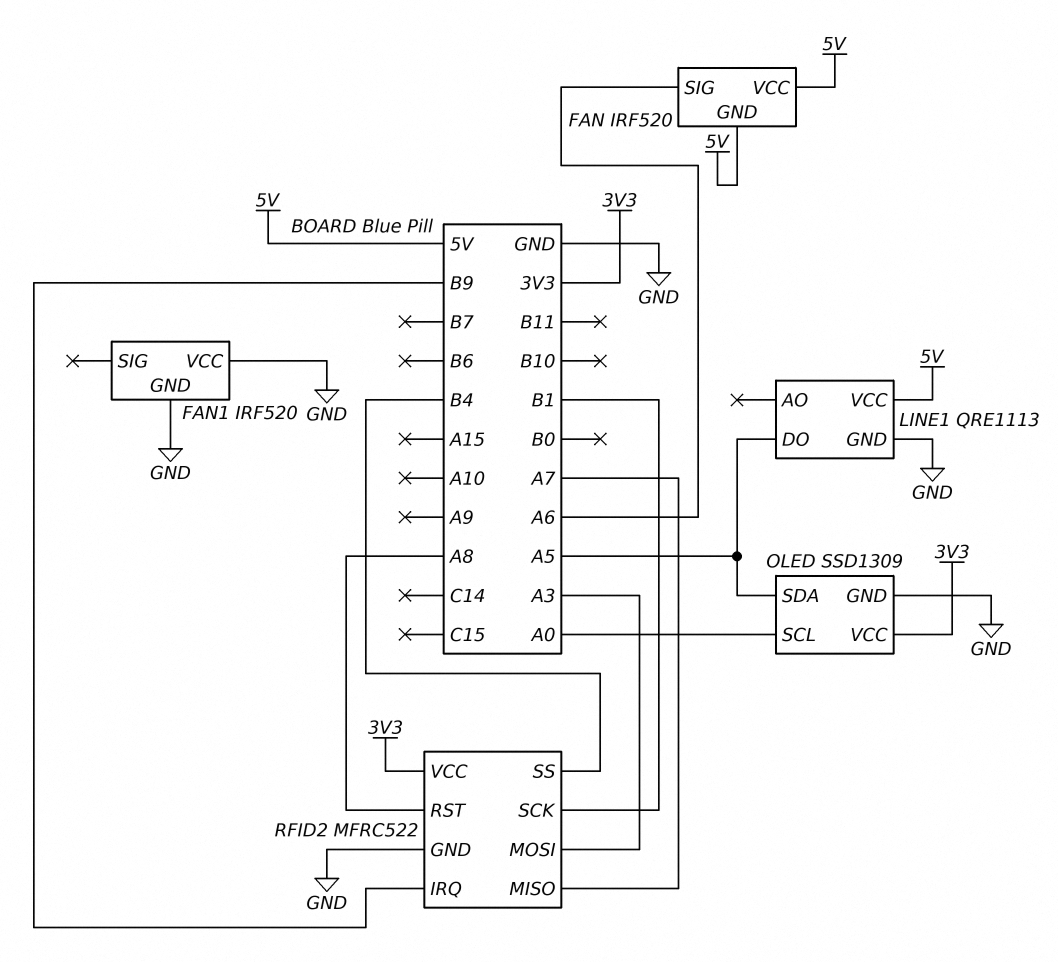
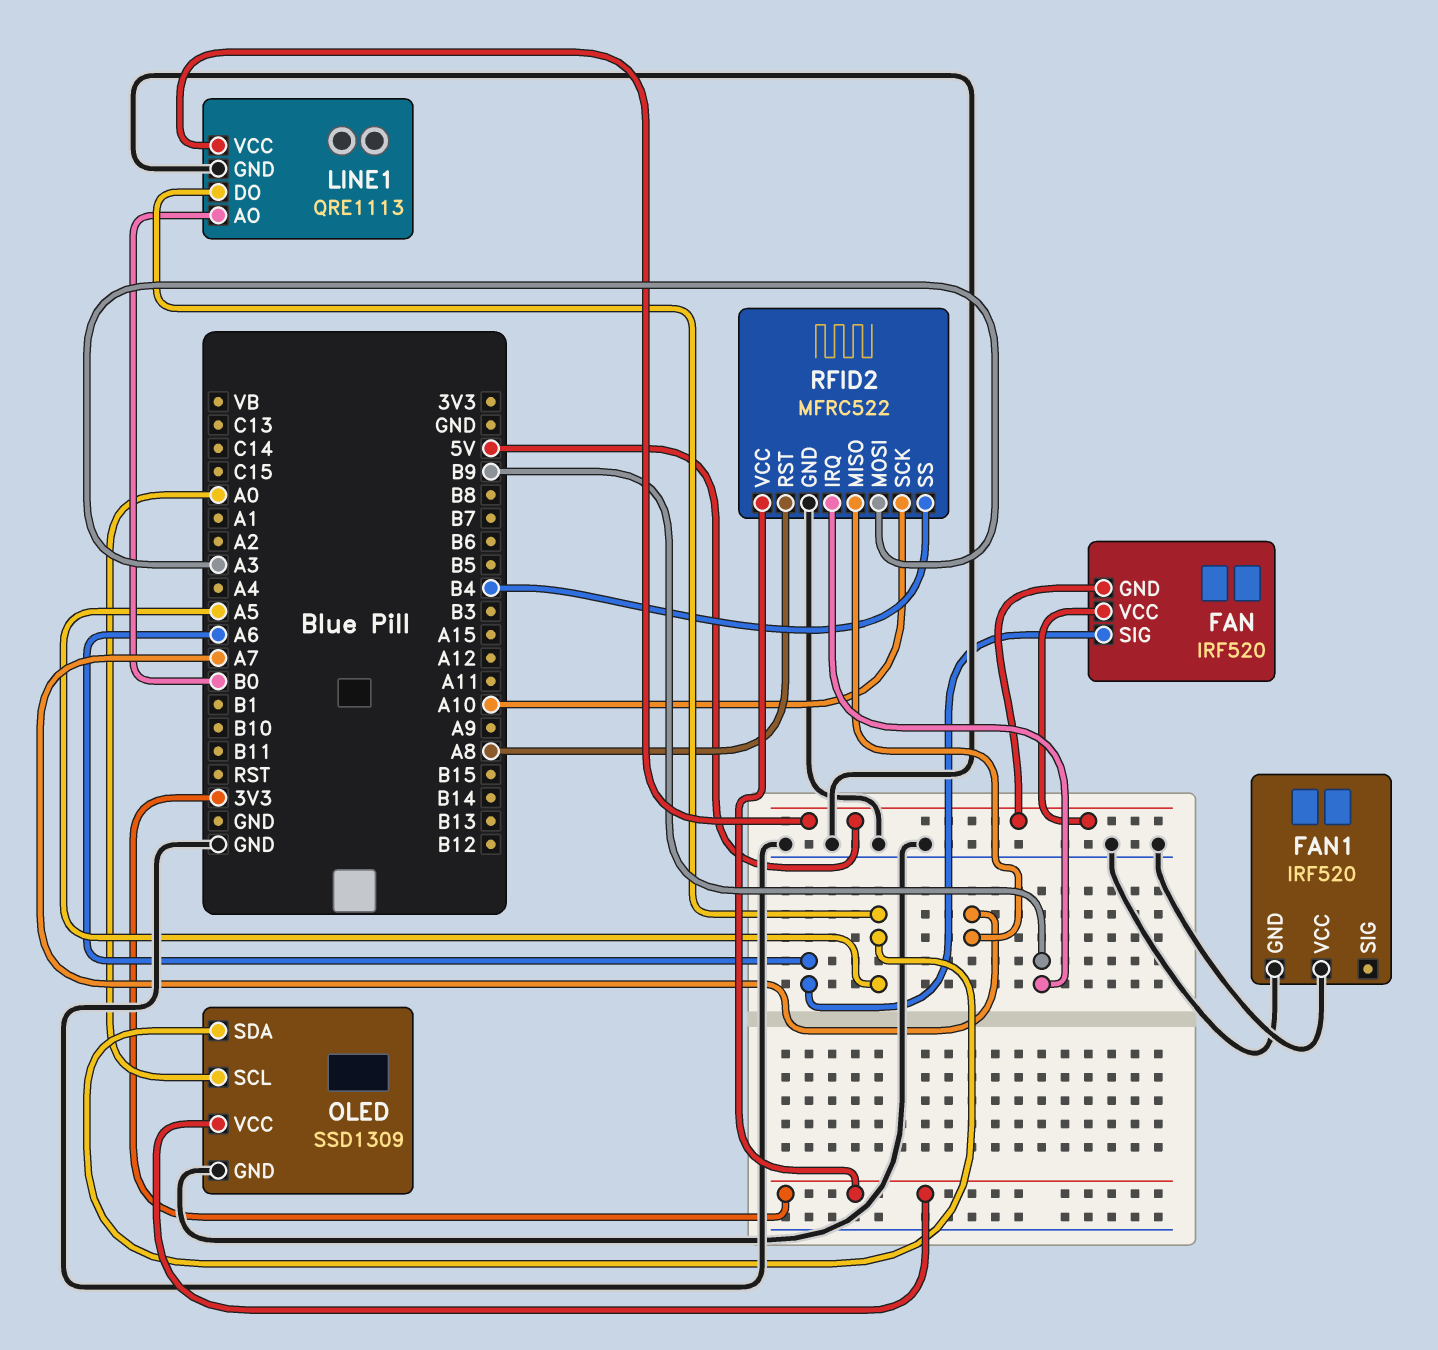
LINE1 pin AO: none -> B0
RFID2 pin SCK: B1 -> A10

